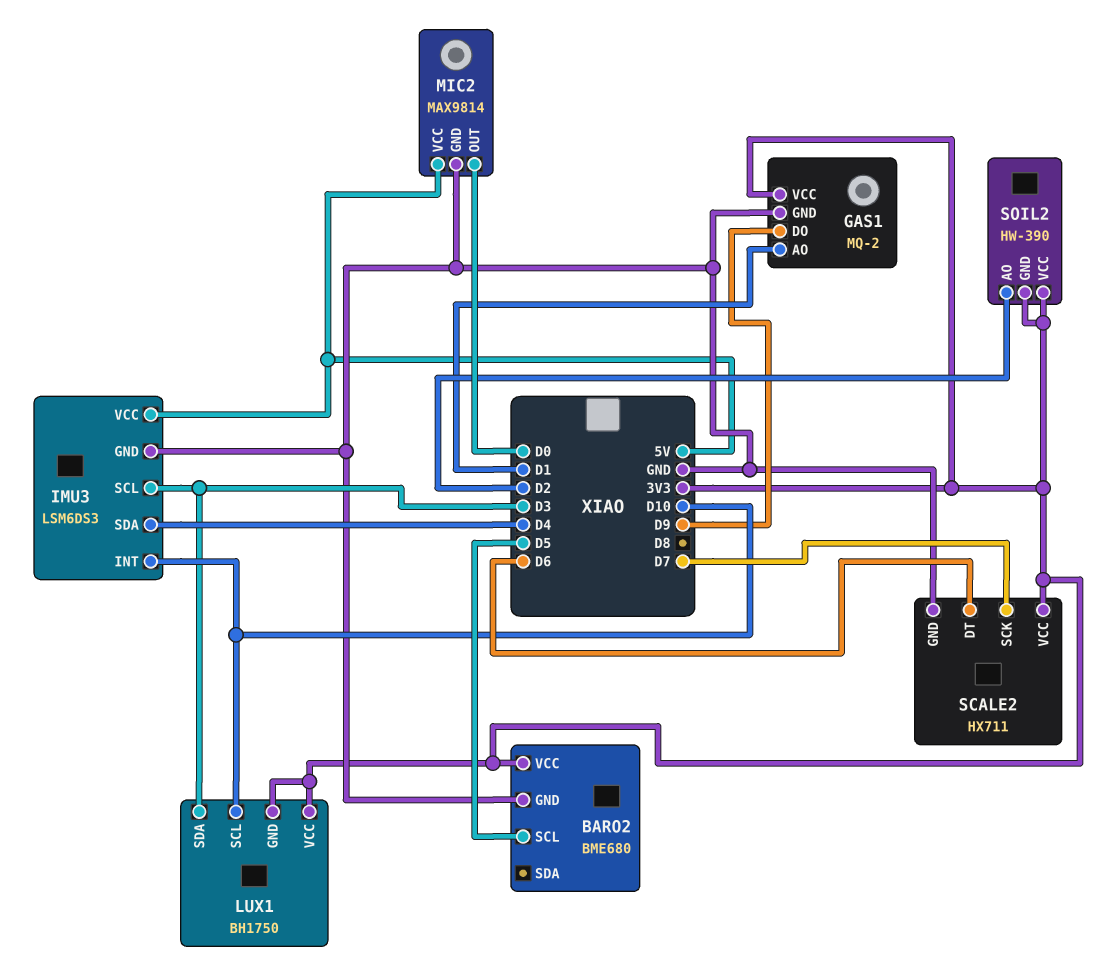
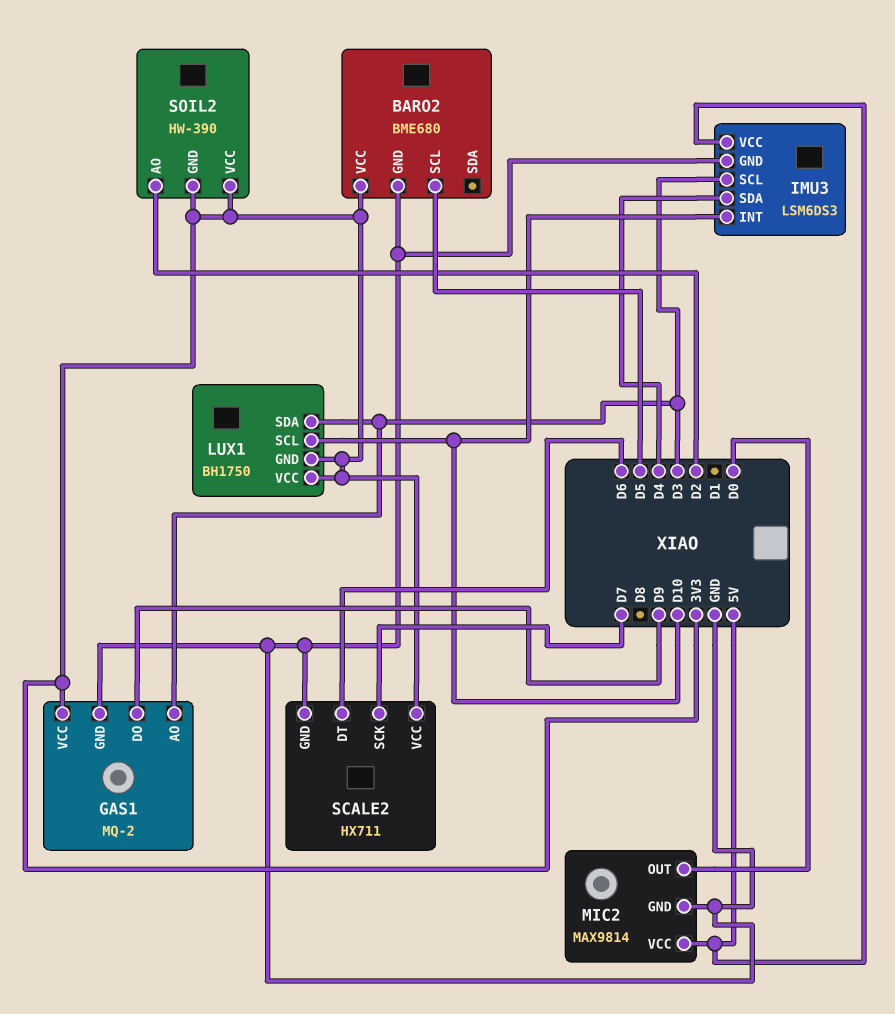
GAS1 pin AO: D1 -> D3

